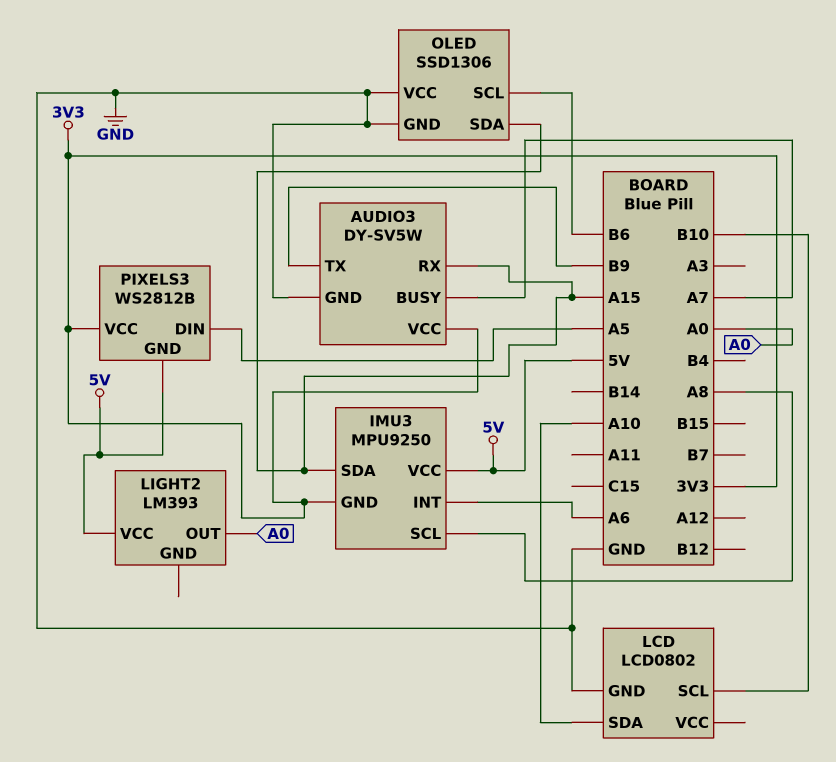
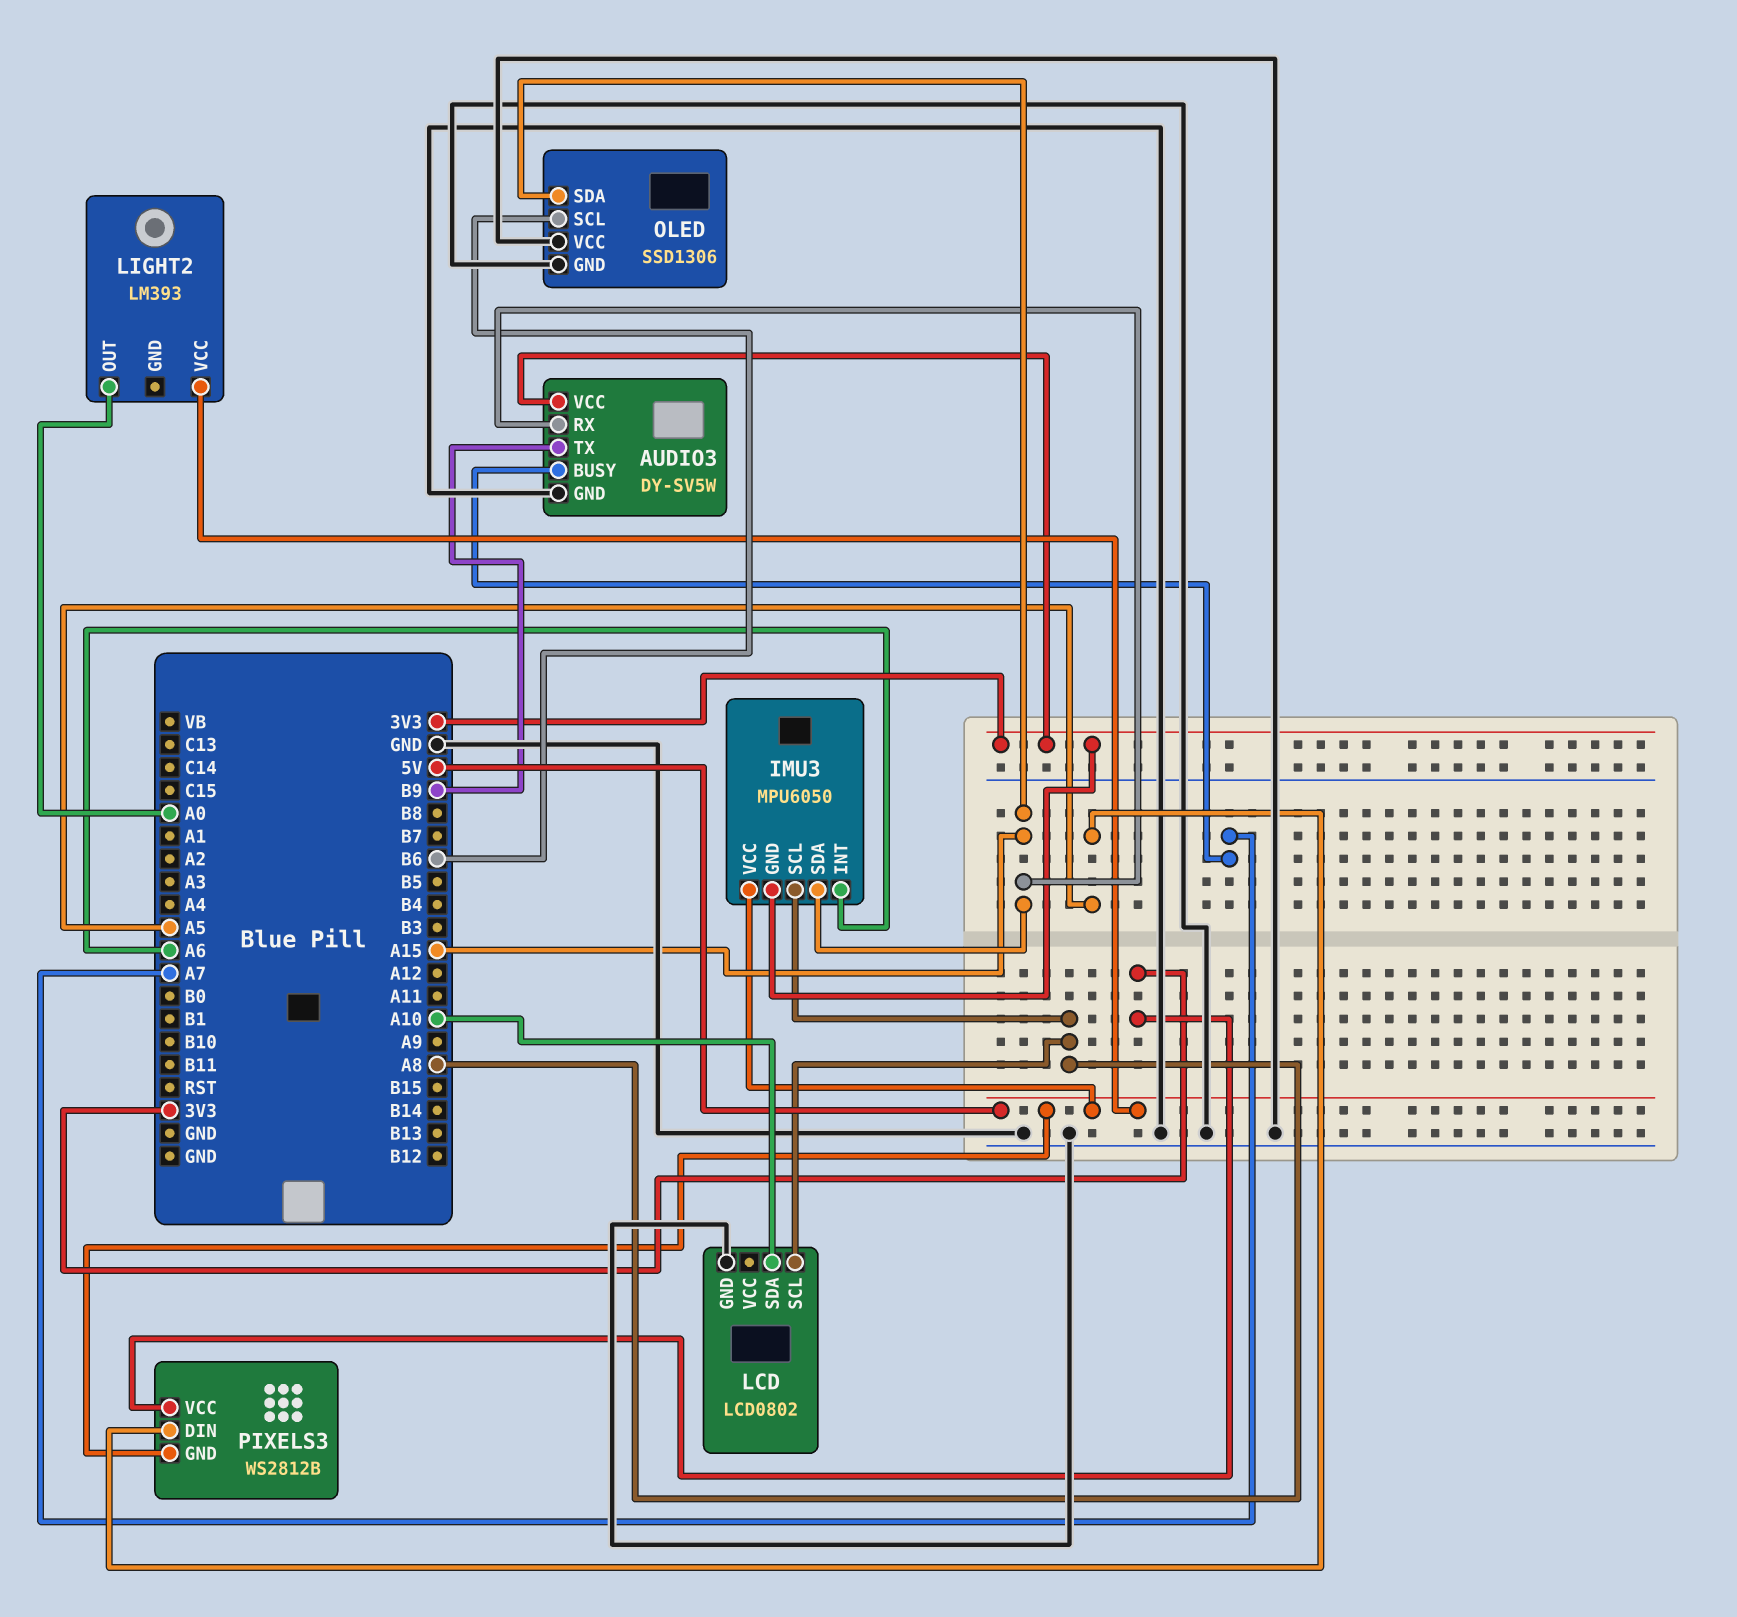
IMU3: MPU9250 -> MPU6050
LCD pin SCL: B10 -> A8

